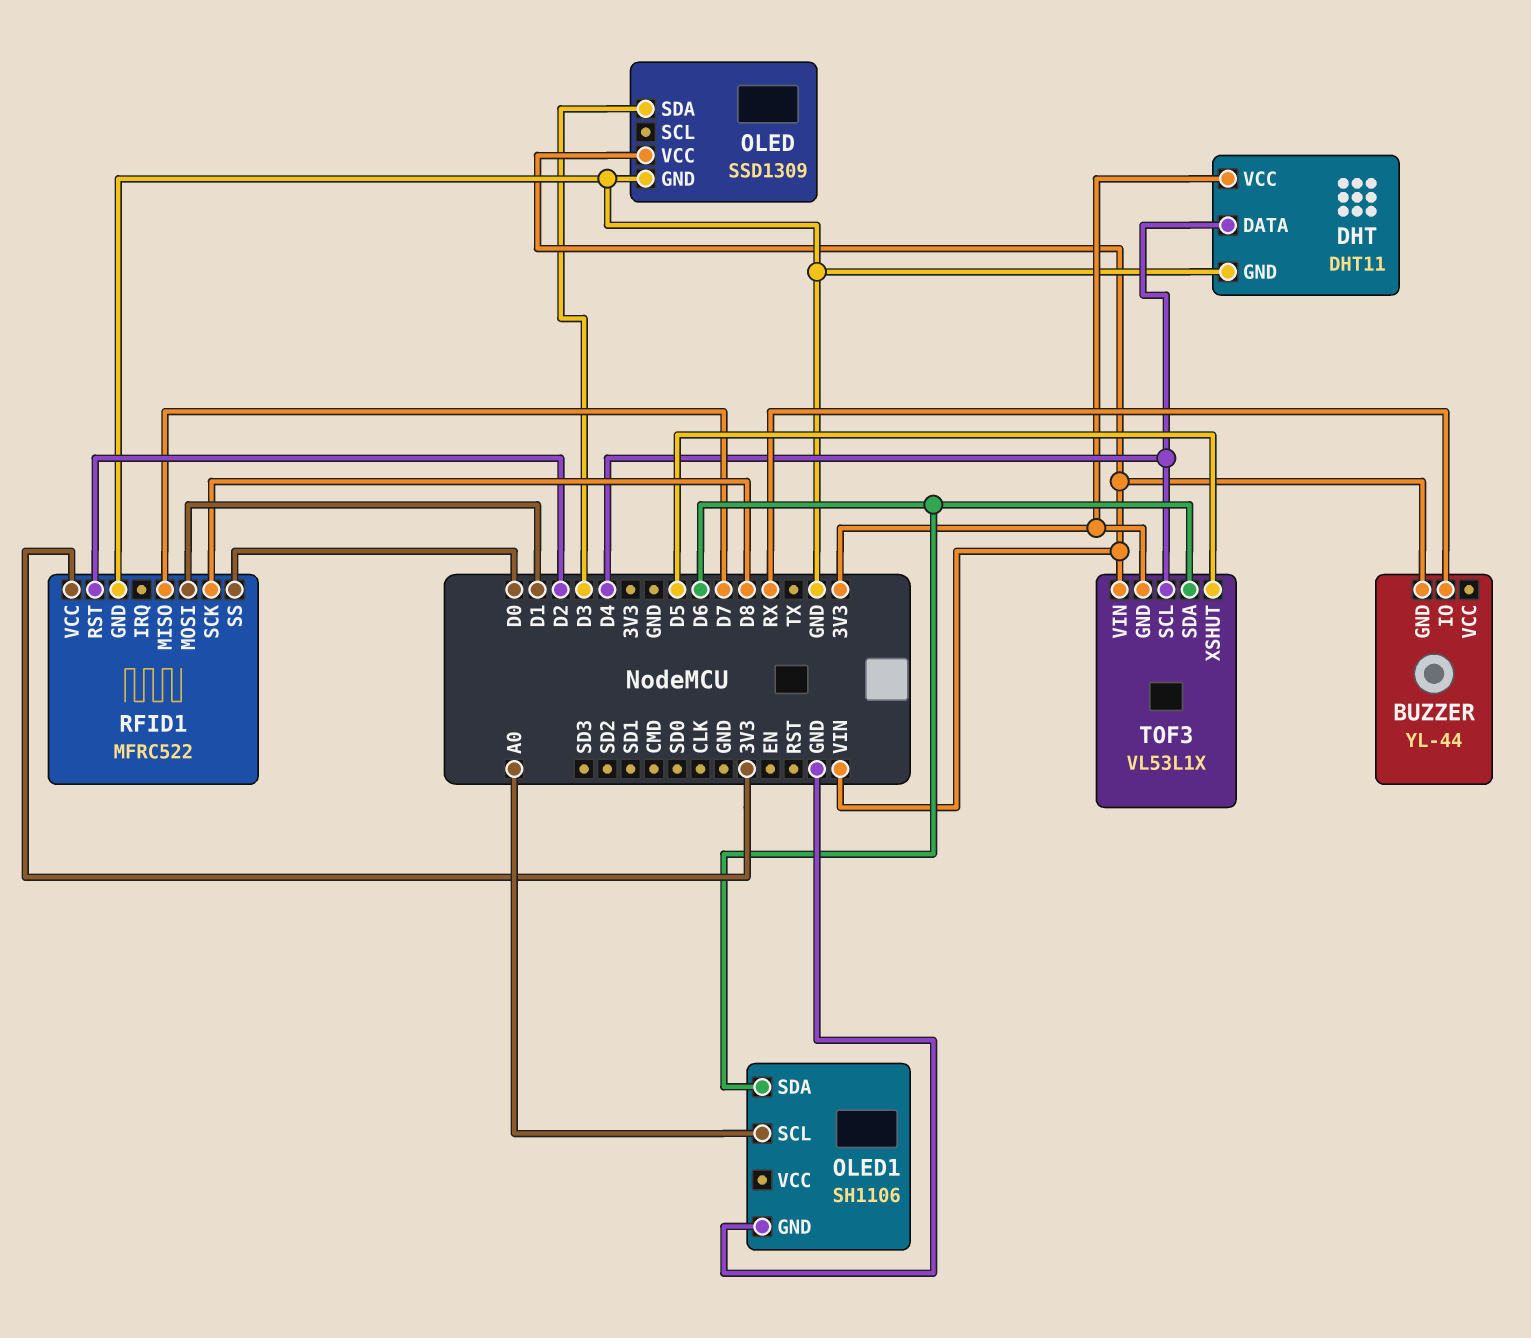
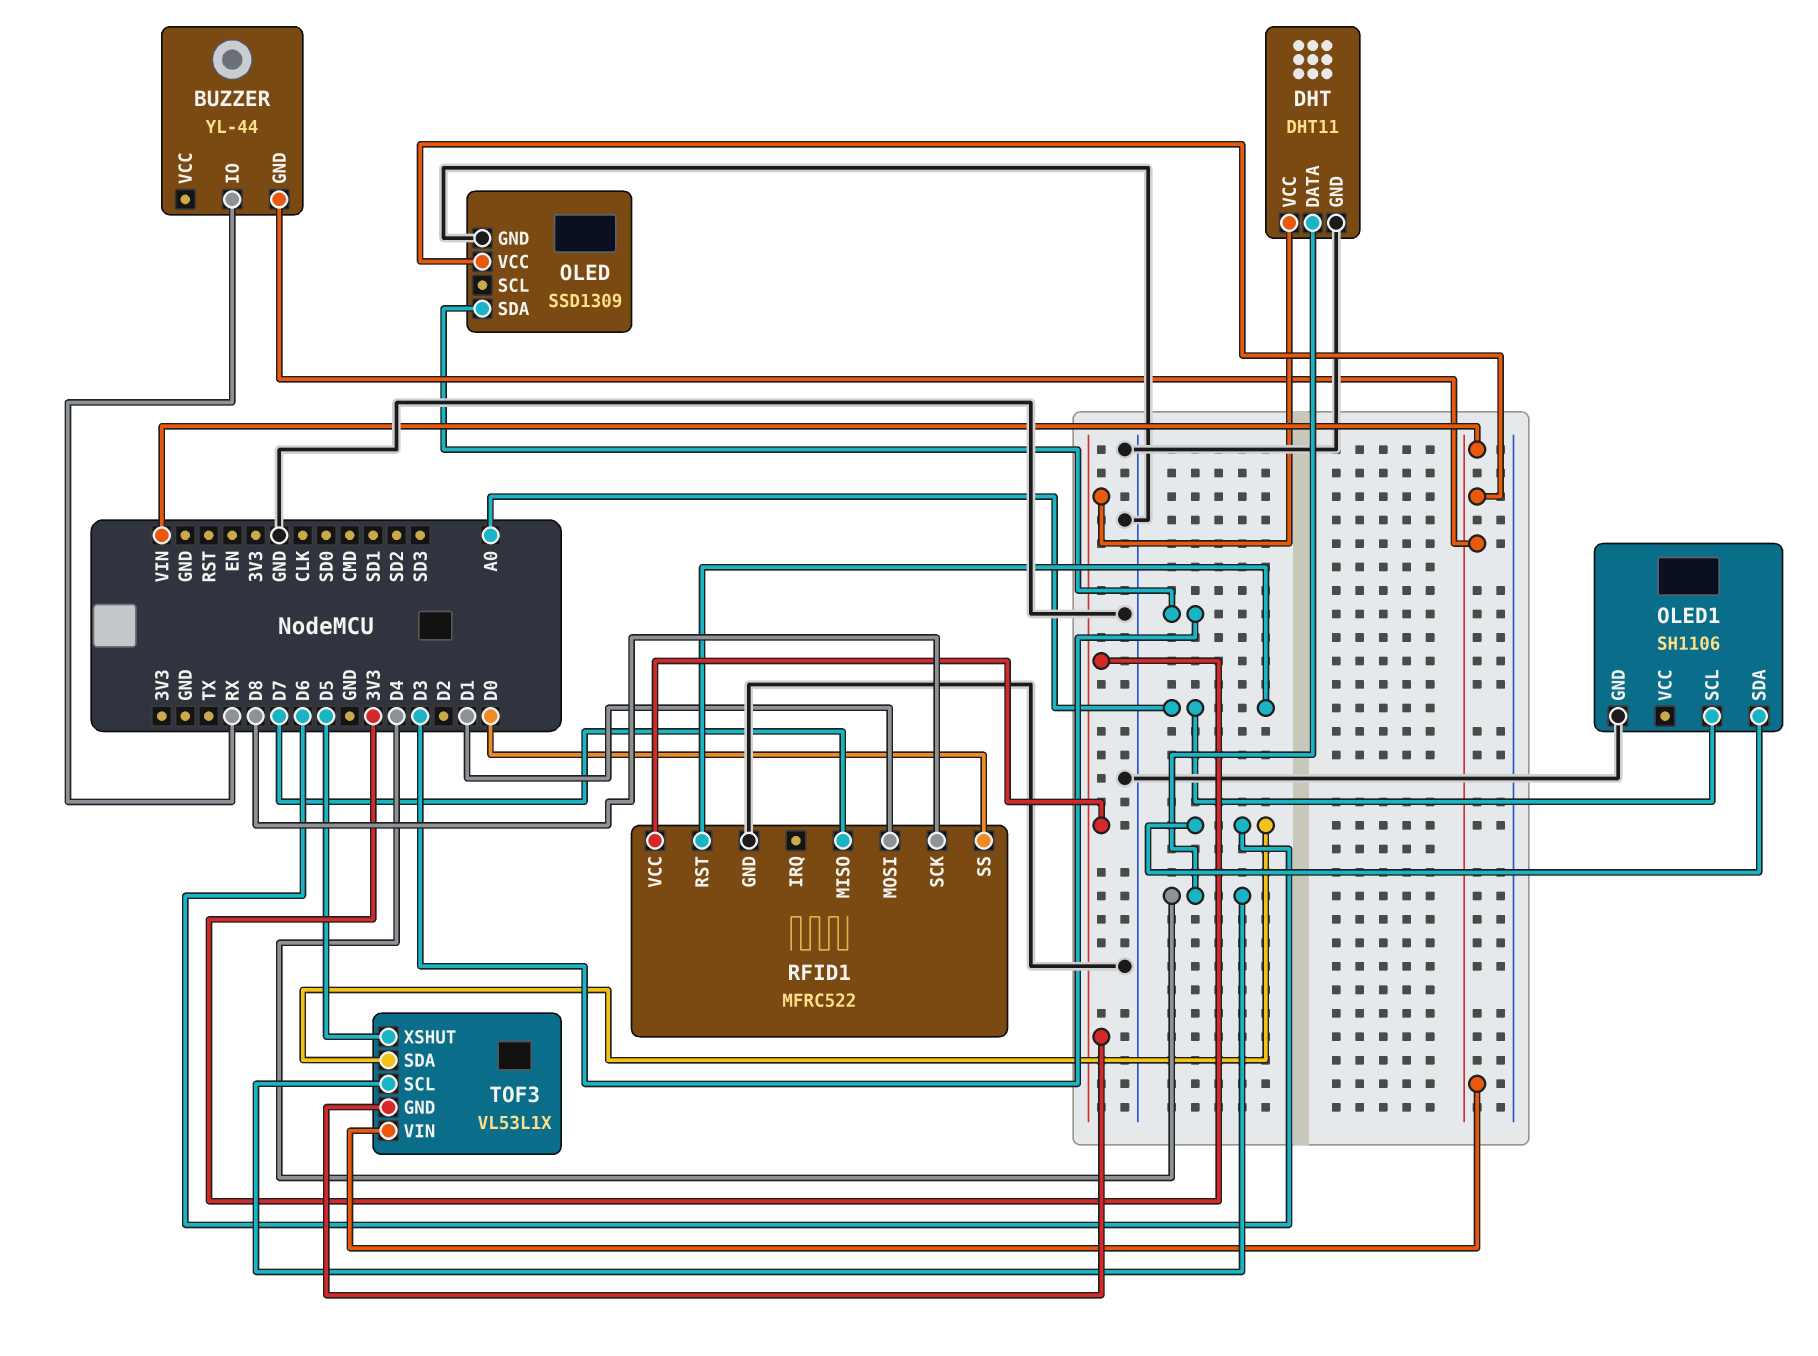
RFID1 pin RST: D2 -> A0

